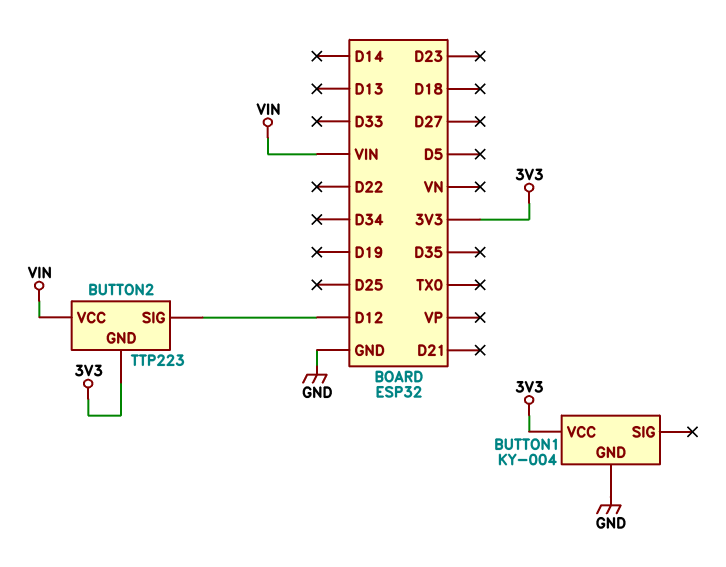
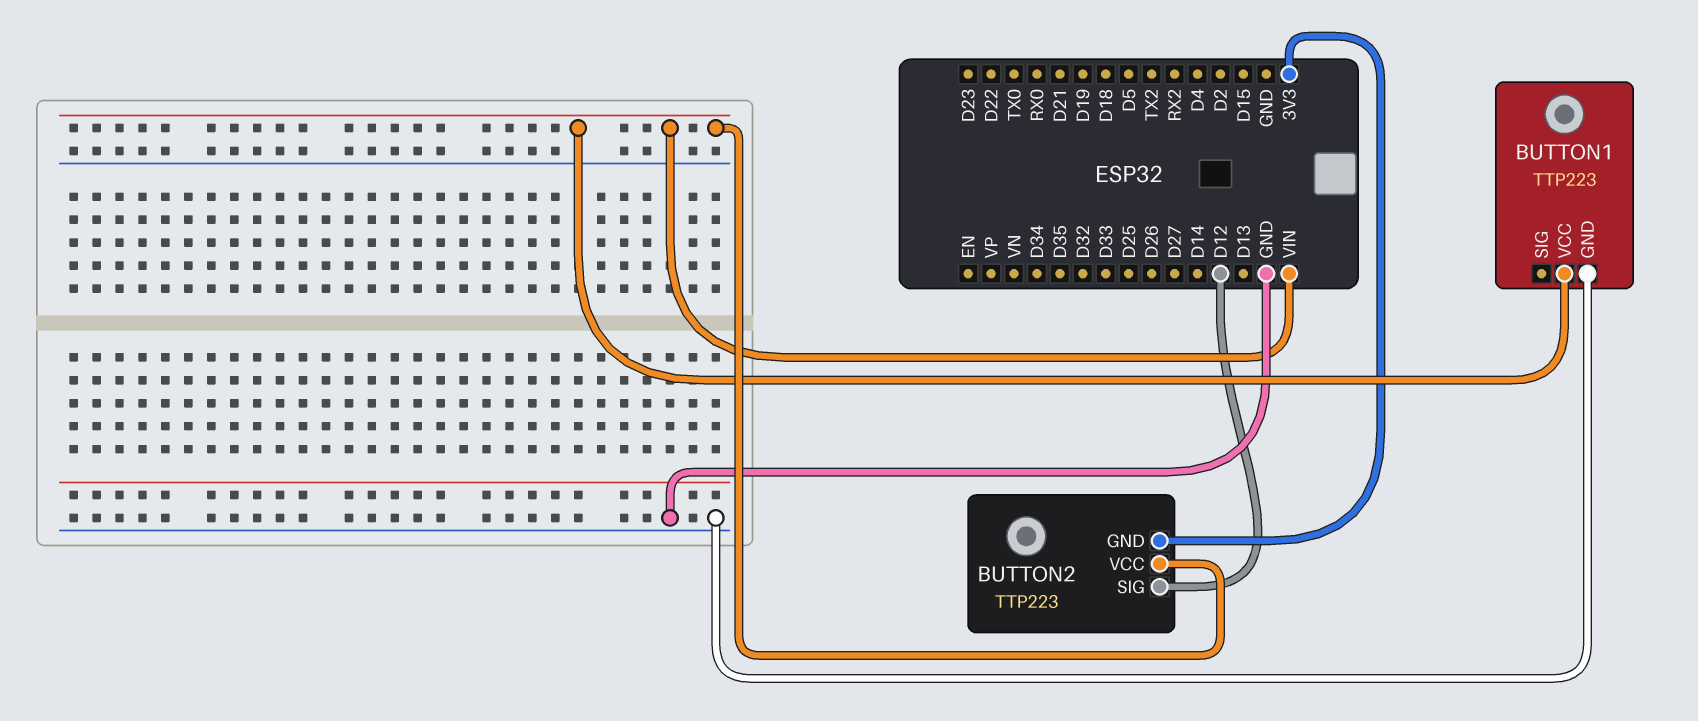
BUTTON1: KY-004 -> TTP223
BUTTON1 pin VCC: 3V3 -> VIN

